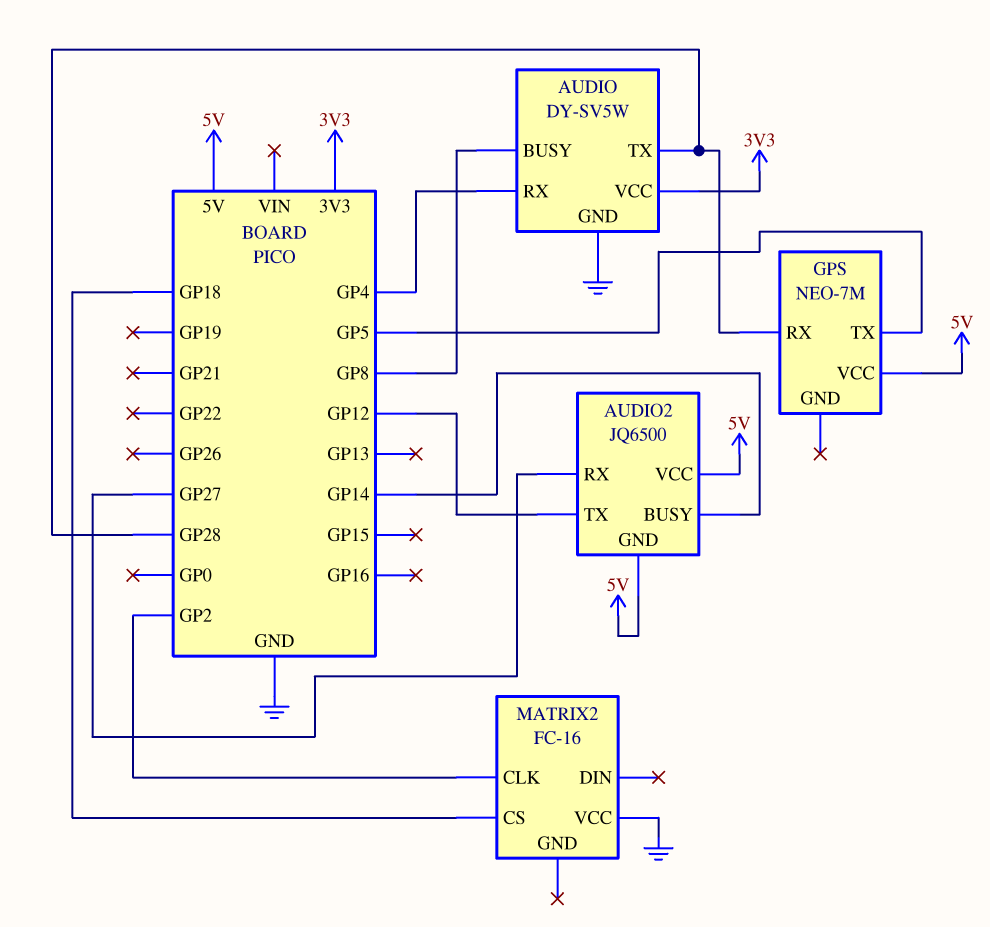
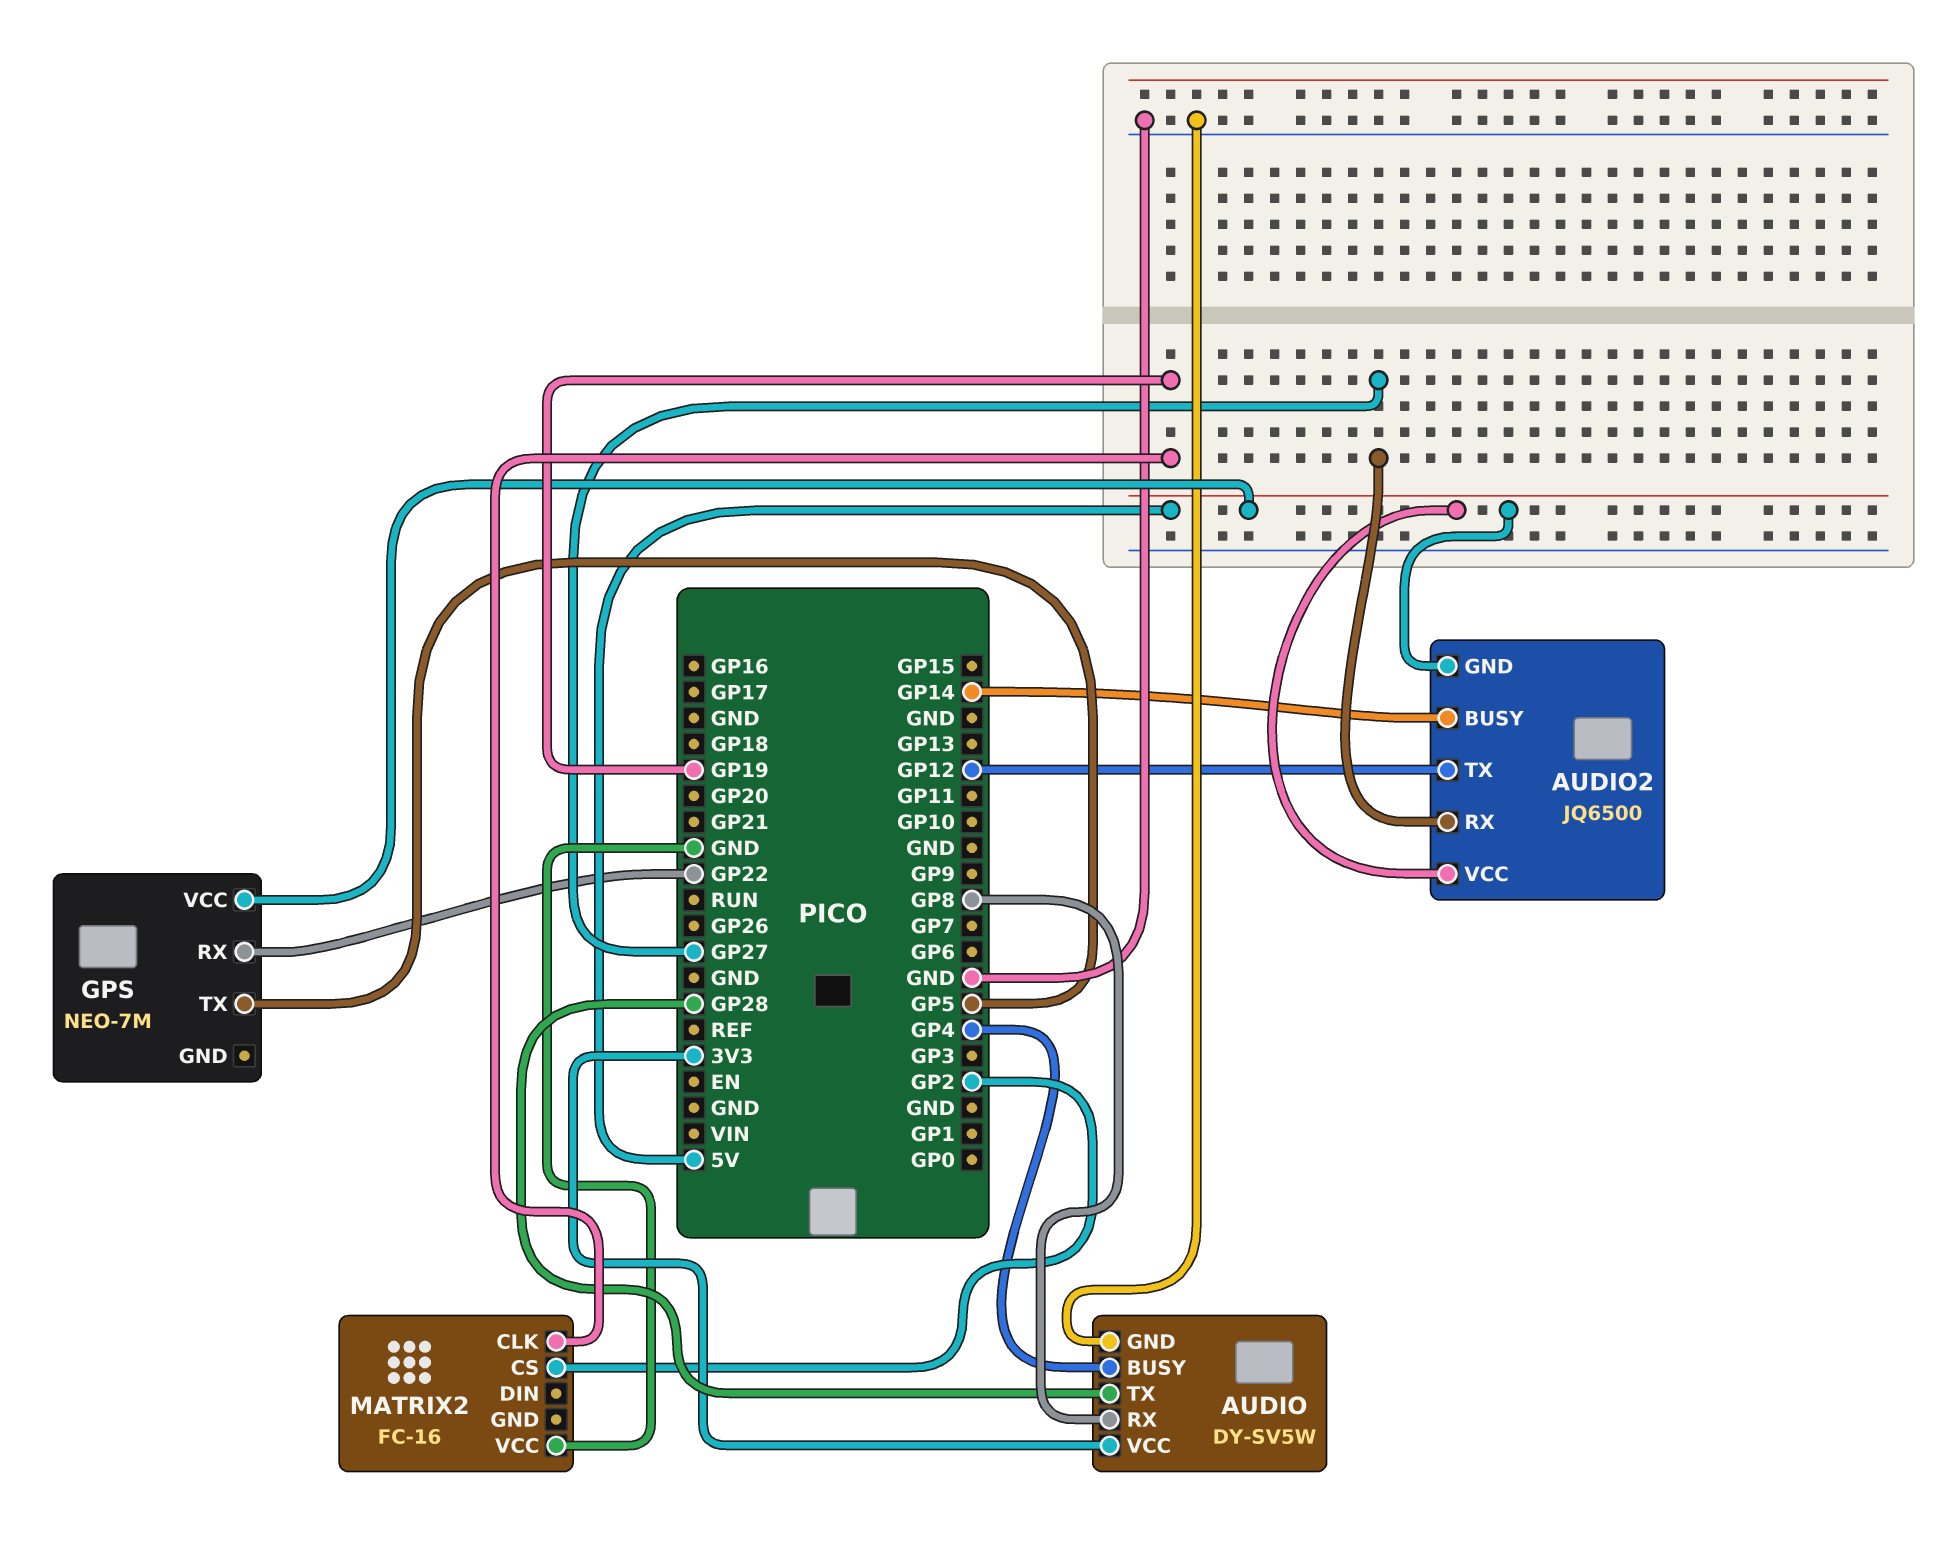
AUDIO pin BUSY: GP8 -> GP4
AUDIO pin RX: GP4 -> GP8
GPS pin RX: GP28 -> GP22
MATRIX2 pin CLK: GP2 -> GP19
MATRIX2 pin CS: GP18 -> GP2

